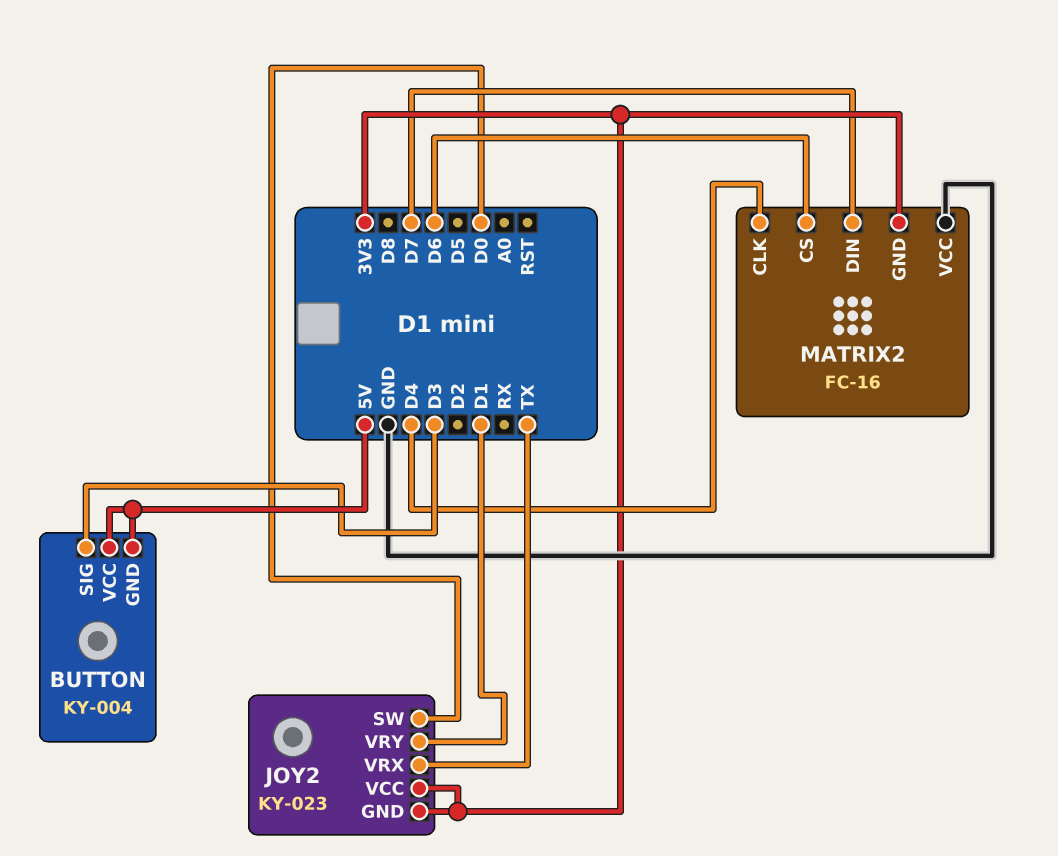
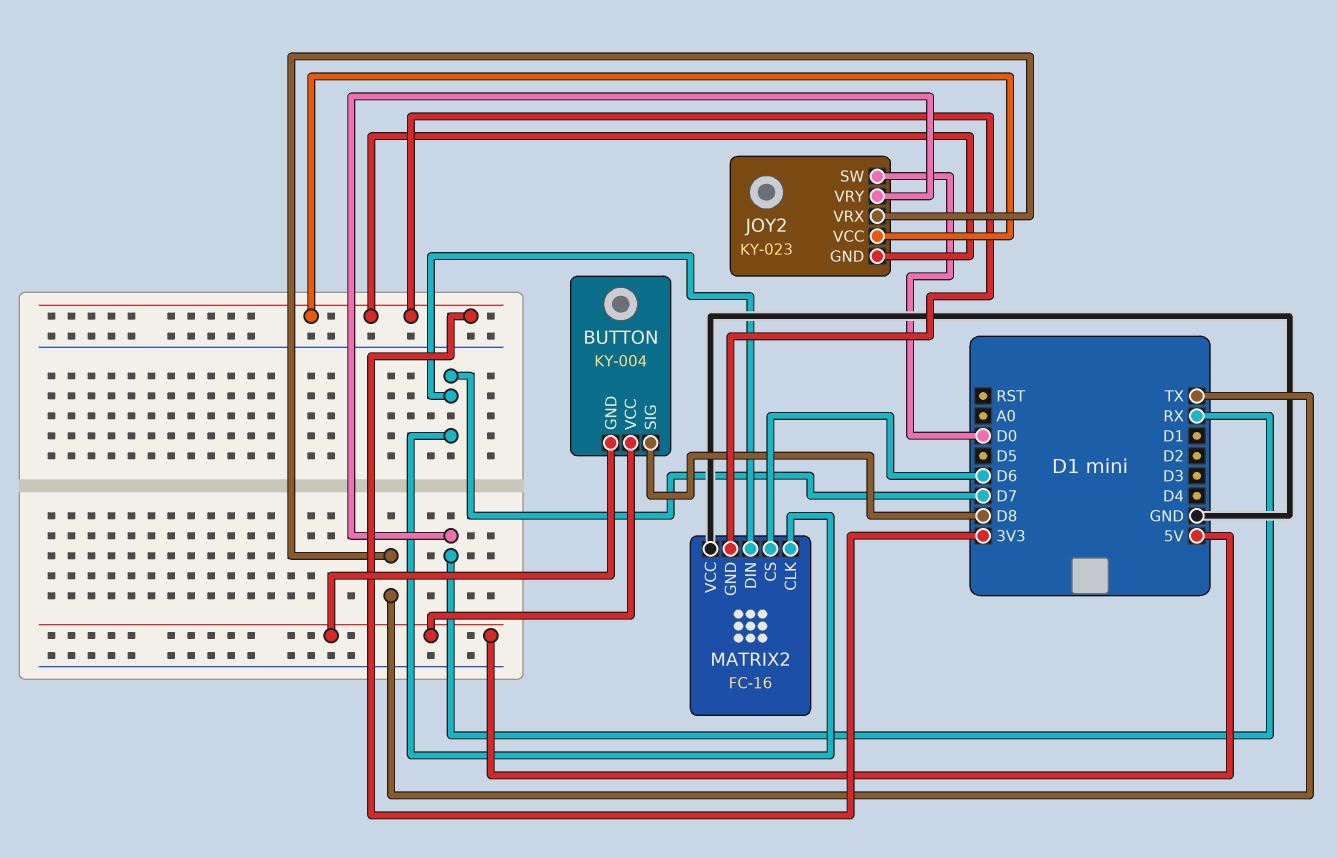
BUTTON pin SIG: D3 -> D8
JOY2 pin VRY: D1 -> RX
MATRIX2 pin CLK: D4 -> D7

